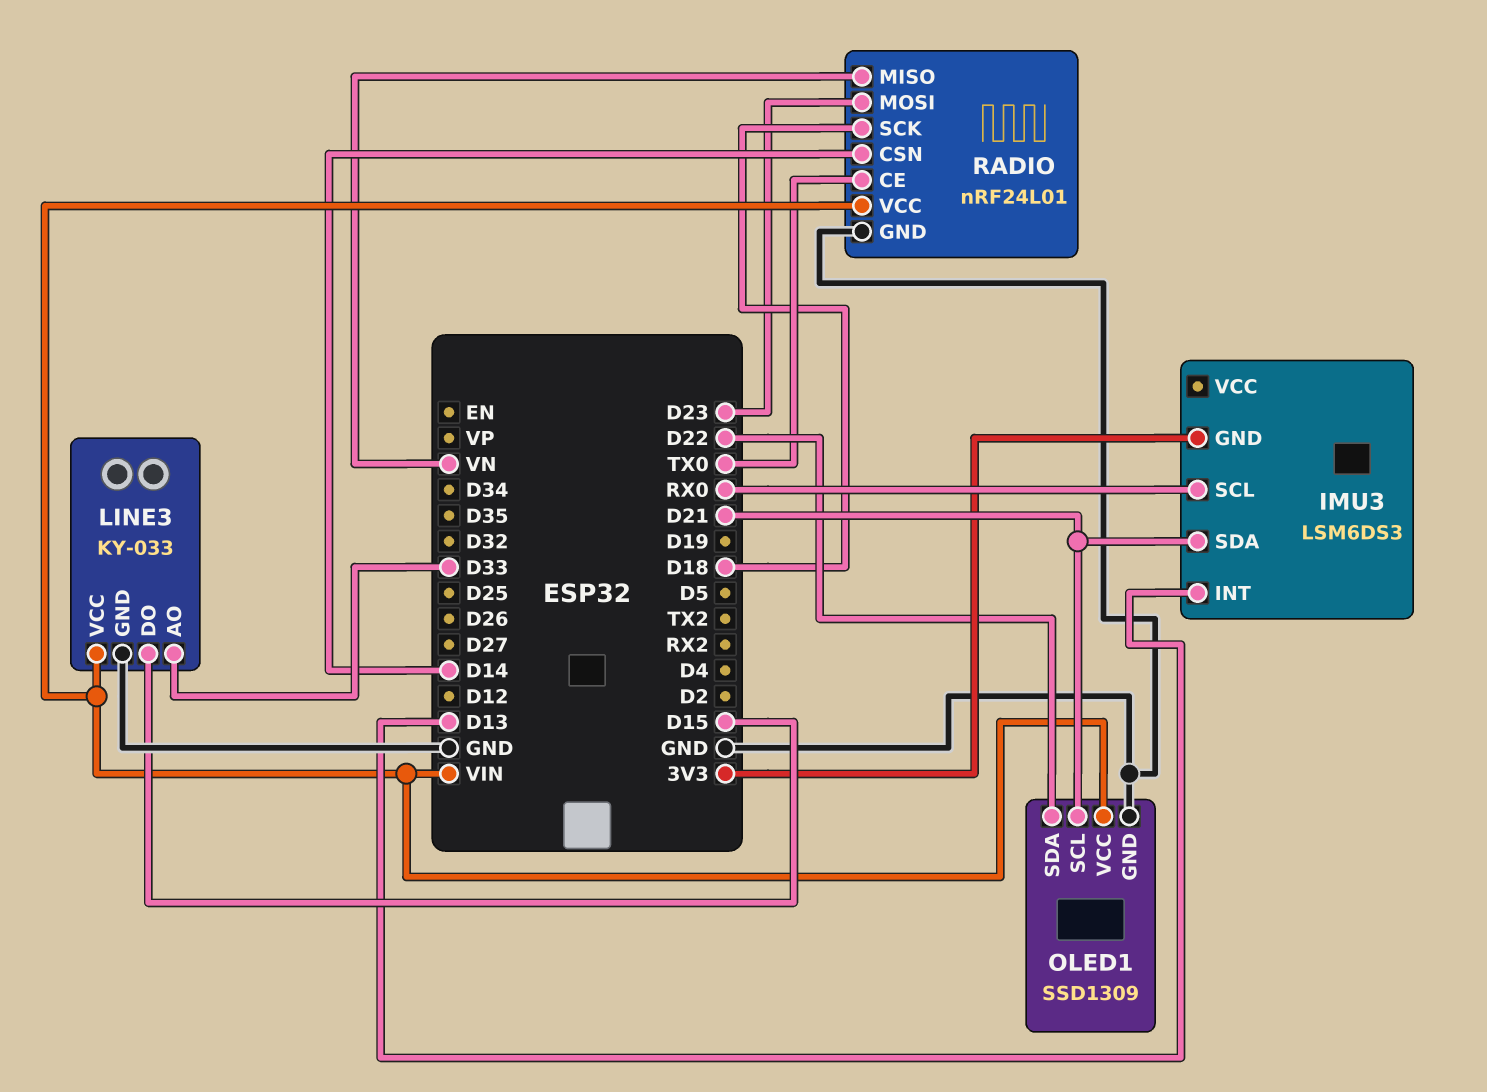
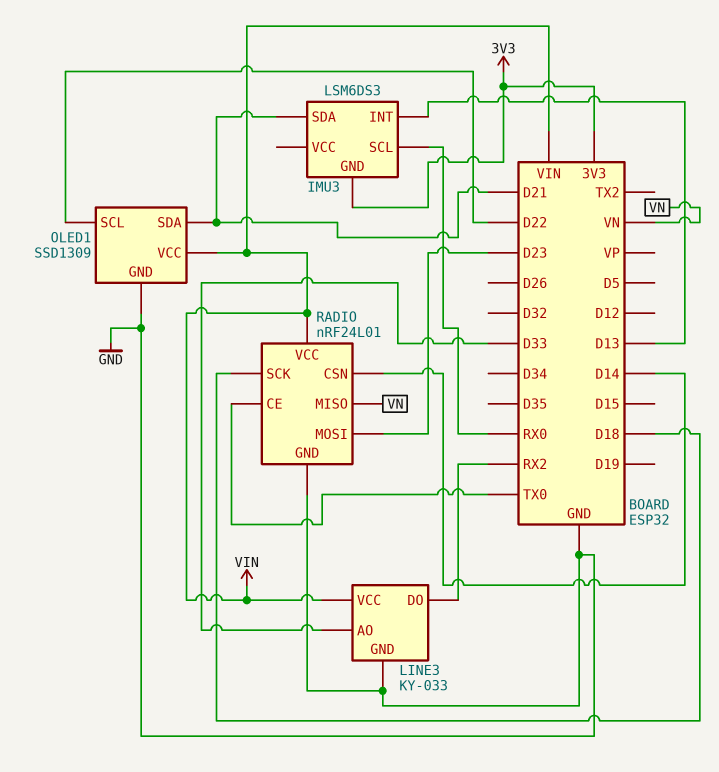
LINE3 pin DO: D15 -> RX2
OLED1 pin SCL: D21 -> D22
OLED1 pin SDA: D22 -> D21

